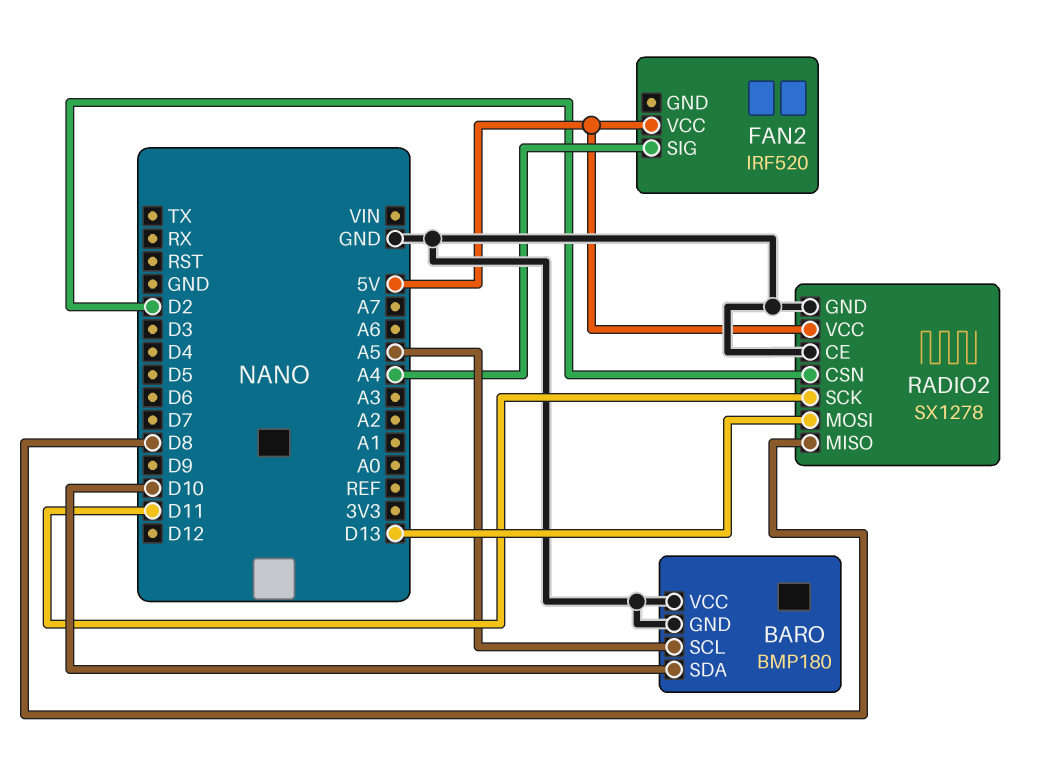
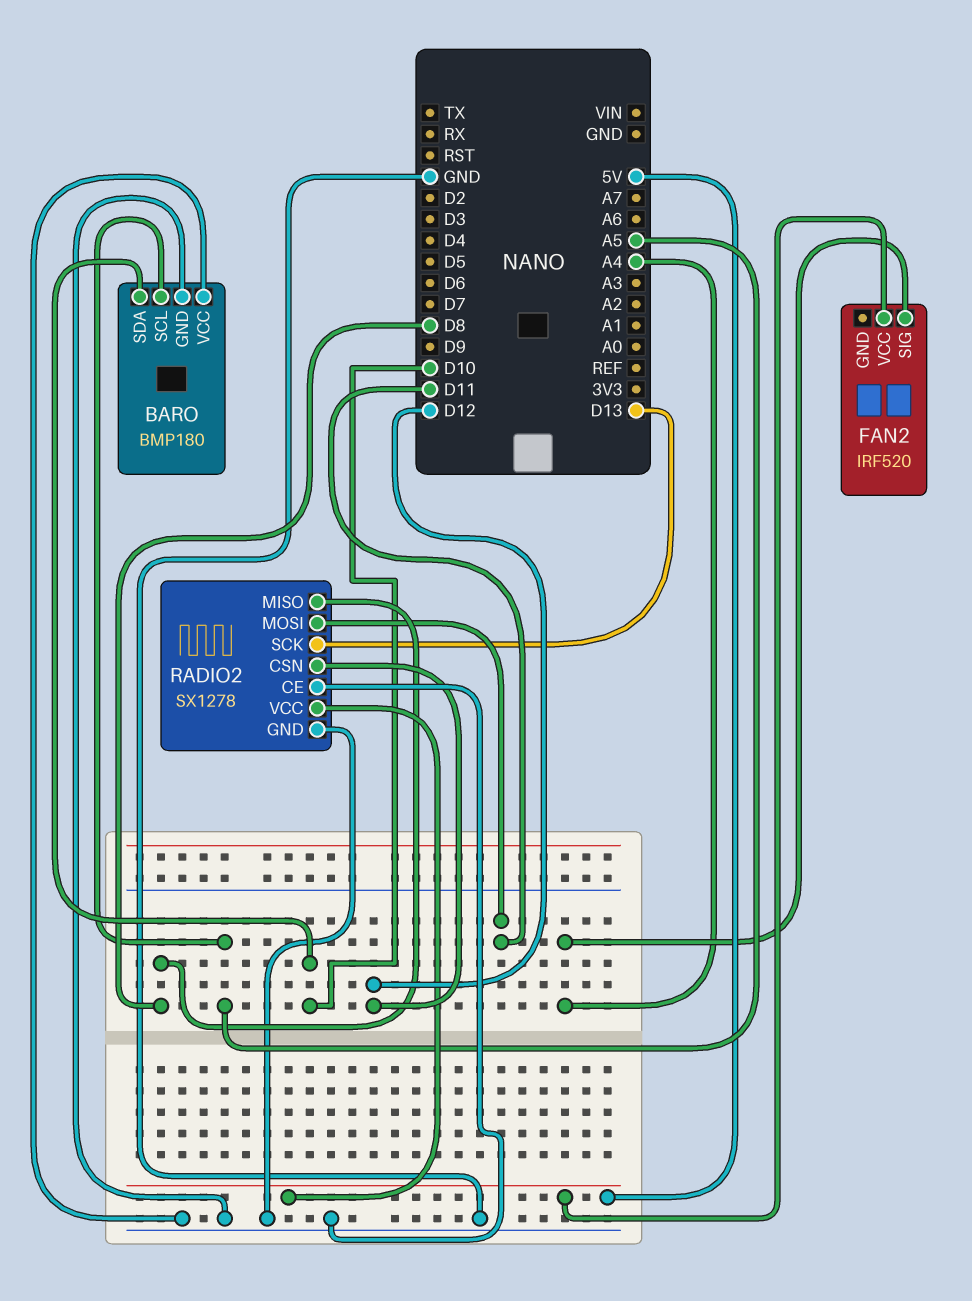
RADIO2 pin CSN: D2 -> D12
RADIO2 pin MOSI: D13 -> D11
RADIO2 pin SCK: D11 -> D13

